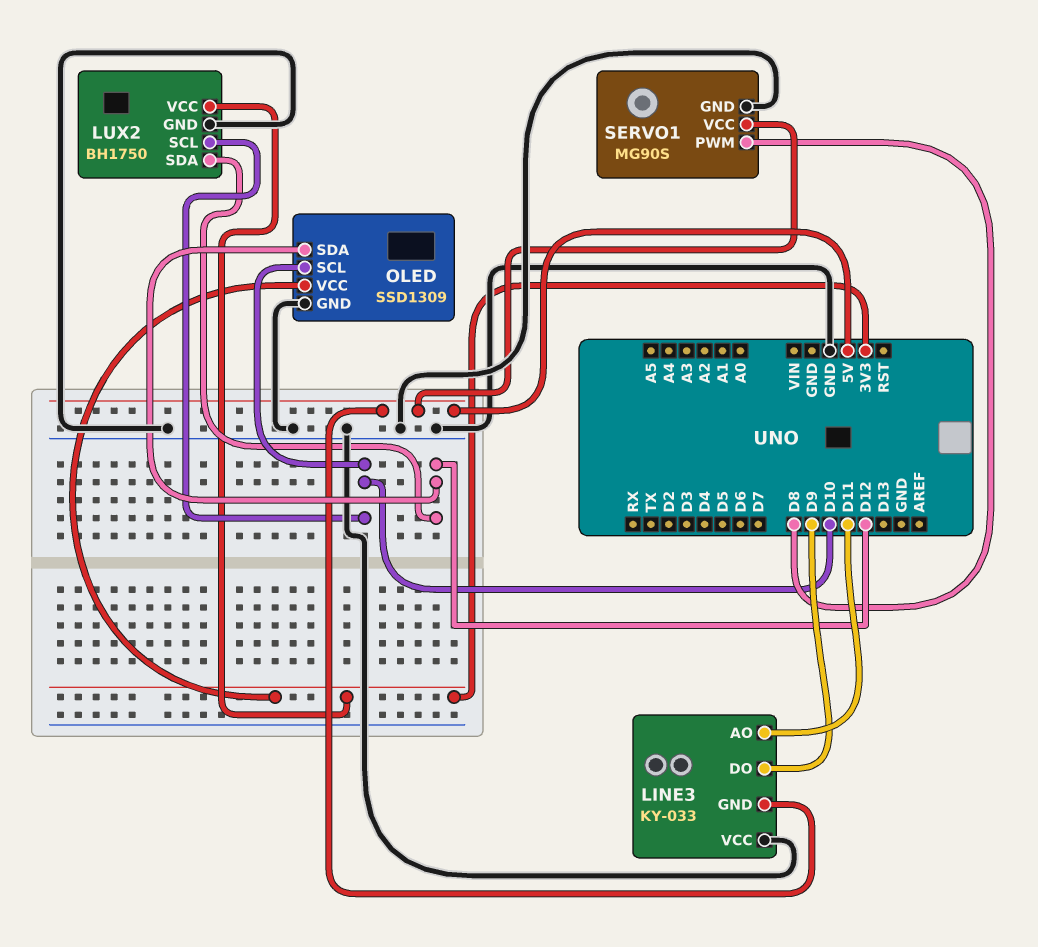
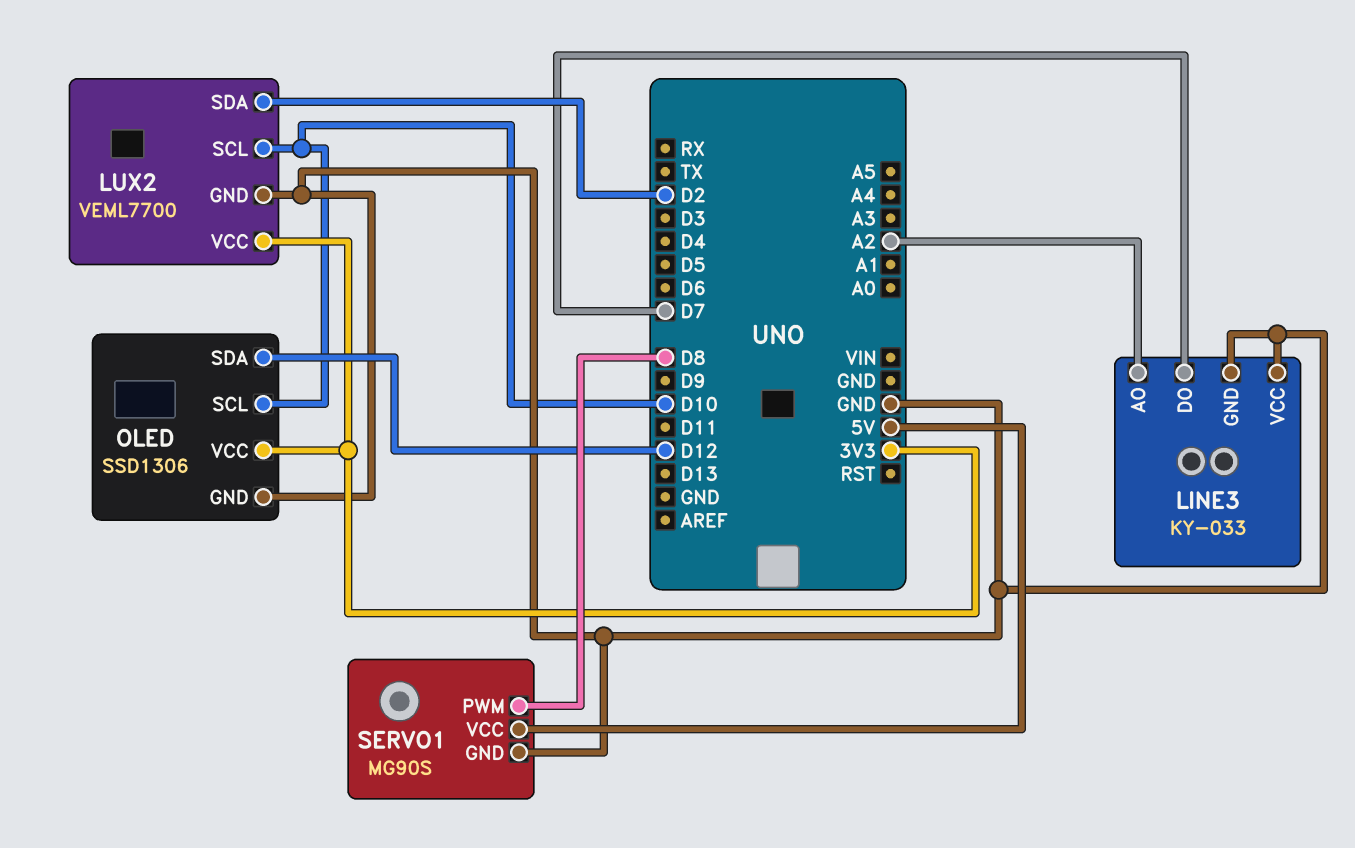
LINE3 pin AO: D11 -> A2
LINE3 pin DO: D9 -> D7
LINE3 pin GND: 5V -> GND
LUX2: BH1750 -> VEML7700
LUX2 pin SDA: D12 -> D2
OLED: SSD1309 -> SSD1306

